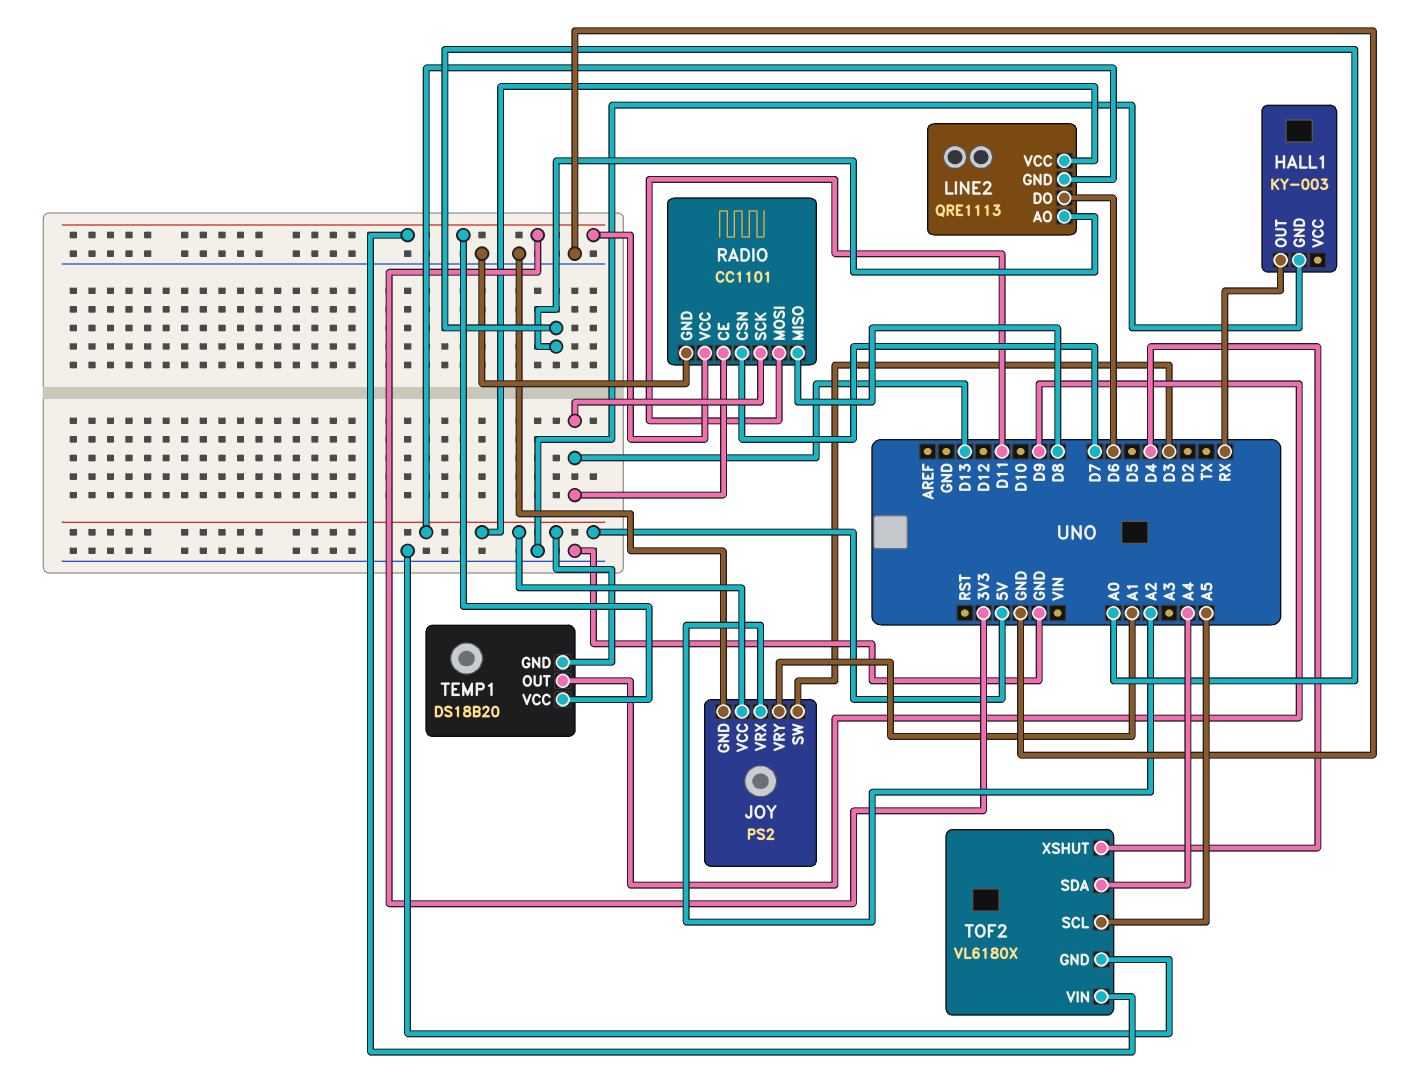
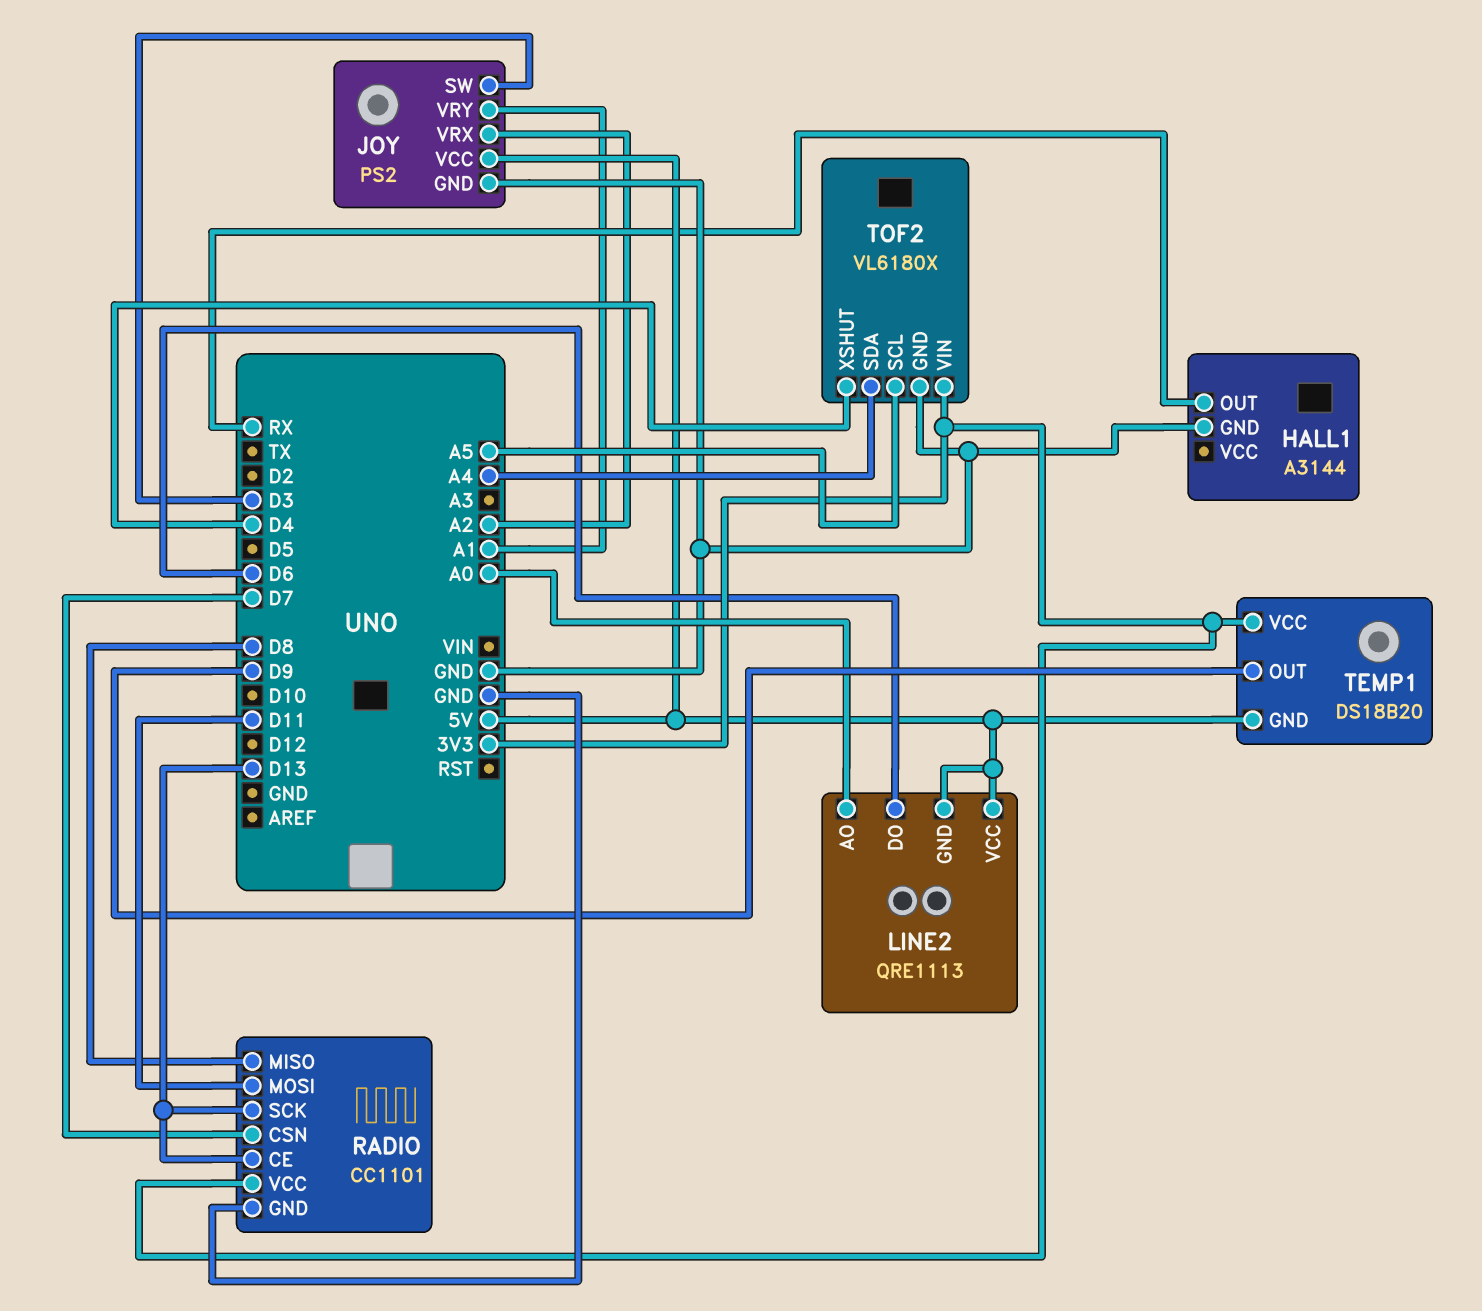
HALL1: KY-003 -> A3144

